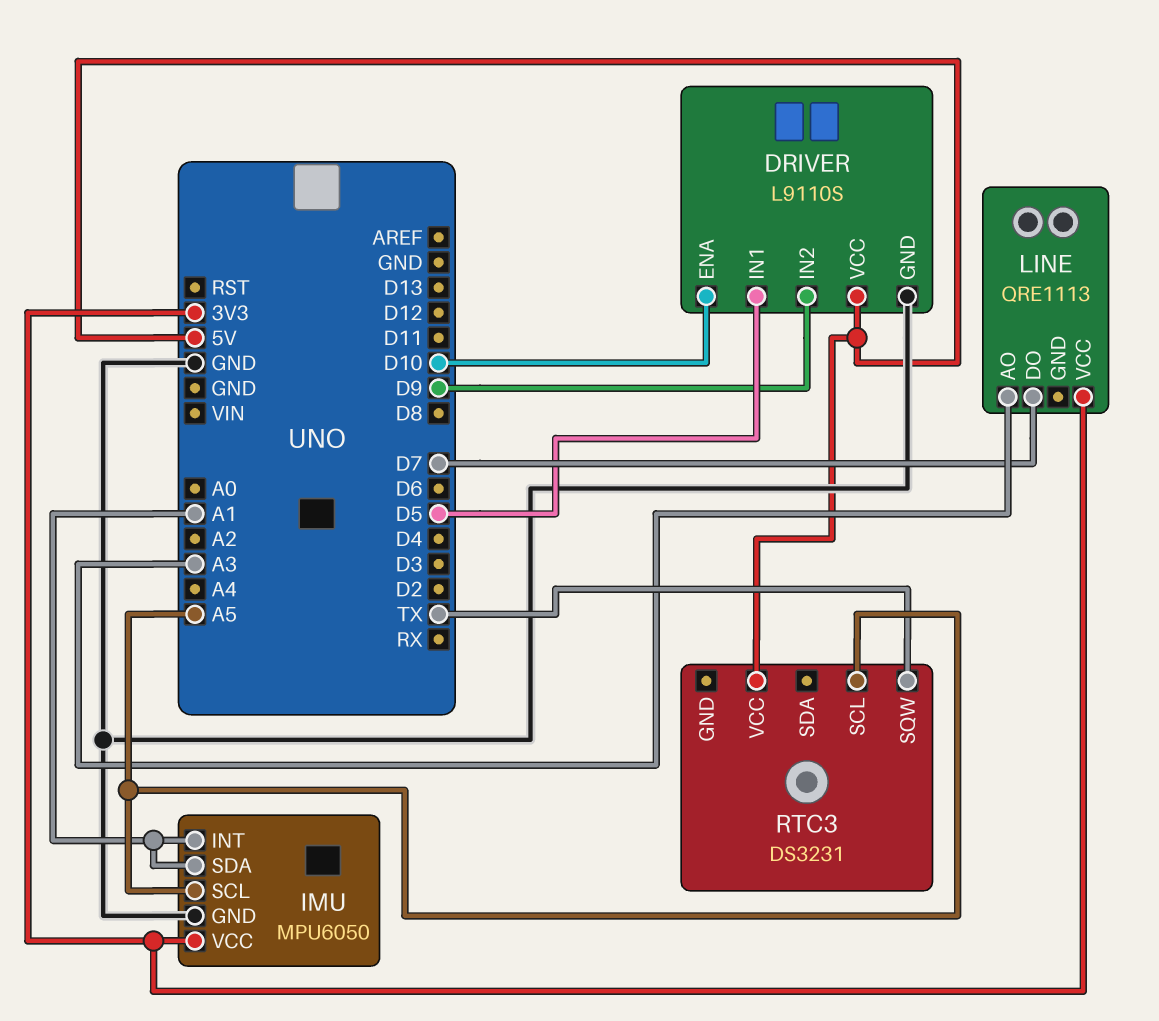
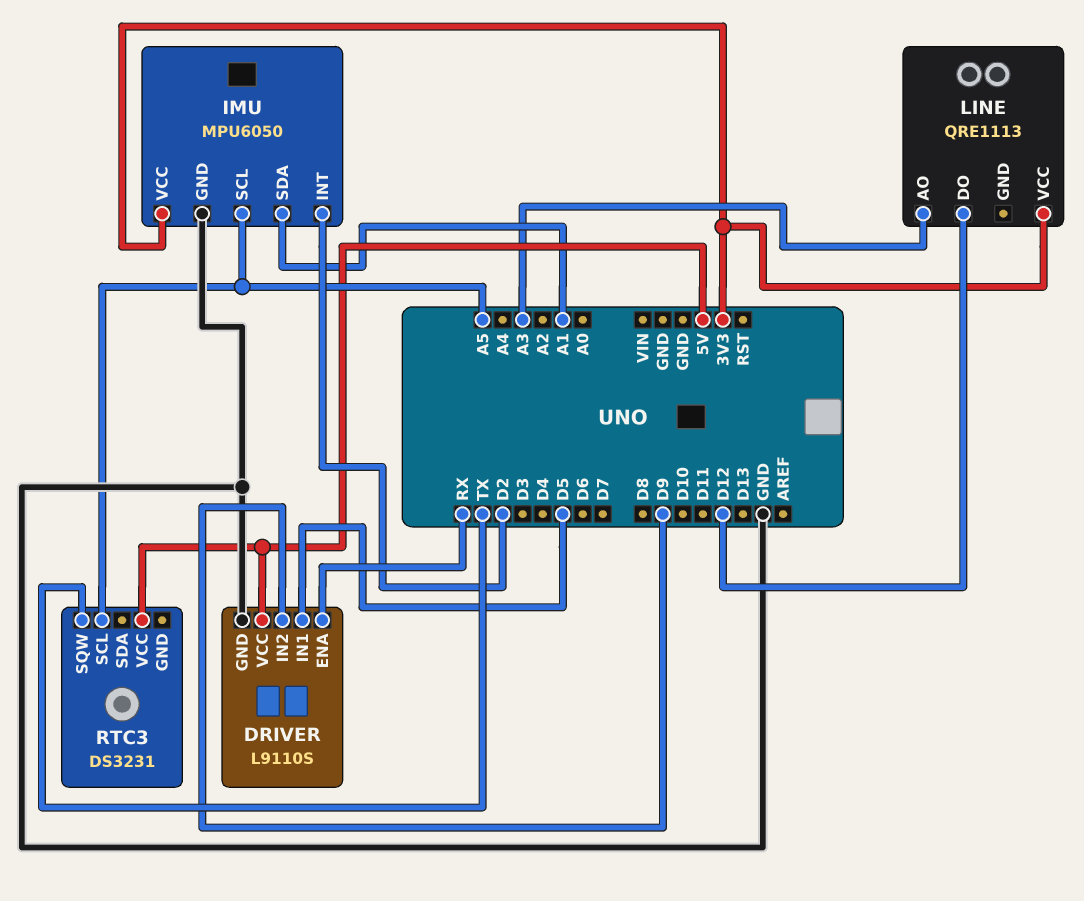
DRIVER pin ENA: D10 -> RX
IMU pin INT: A1 -> D2
LINE pin DO: D7 -> D12

